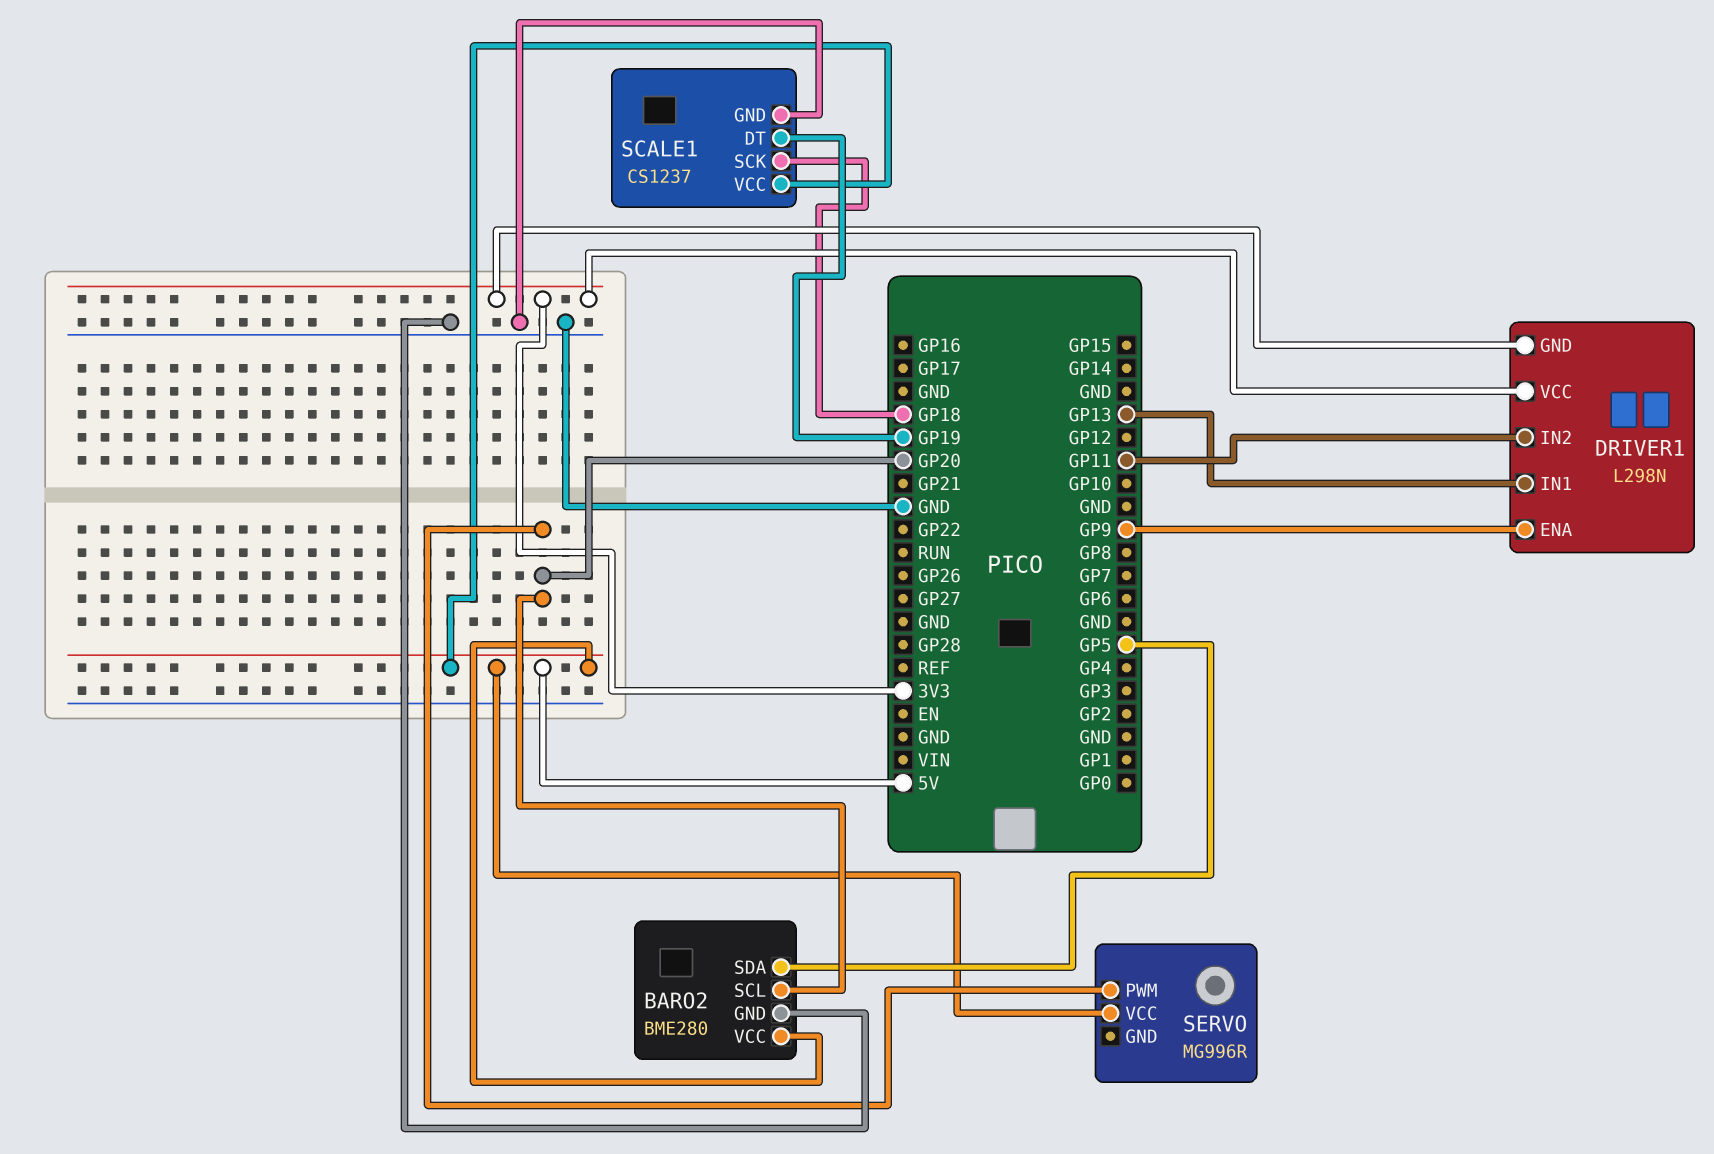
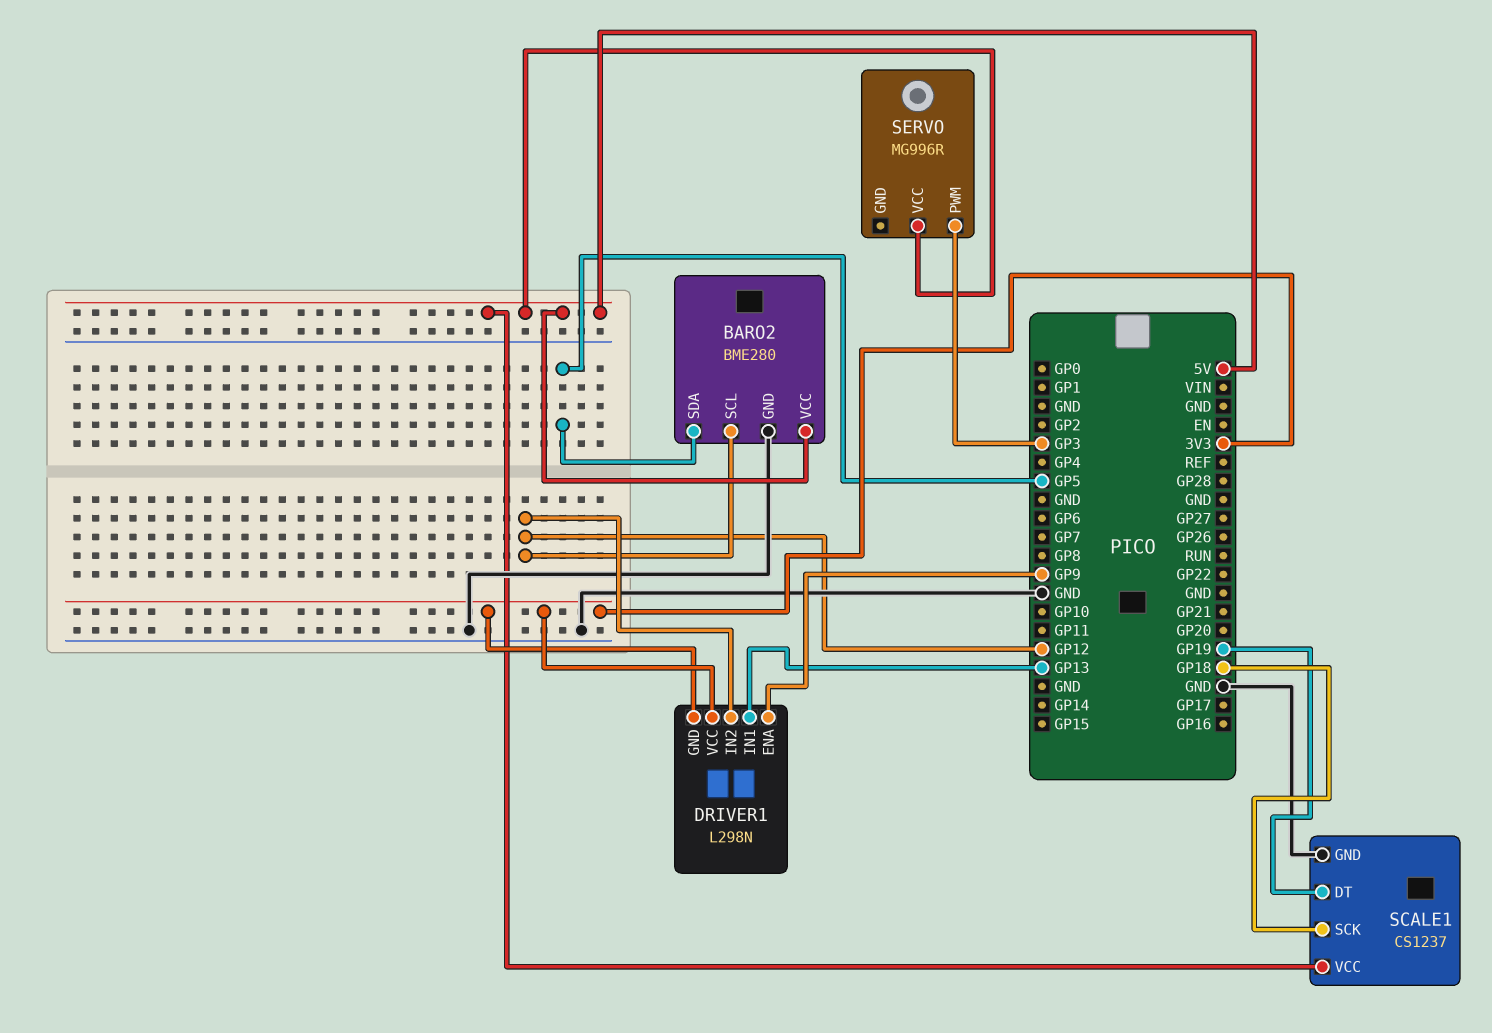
BARO2 pin SCL: GP20 -> GP12
DRIVER1 pin IN2: GP11 -> GP12
SERVO pin PWM: GP20 -> GP3

